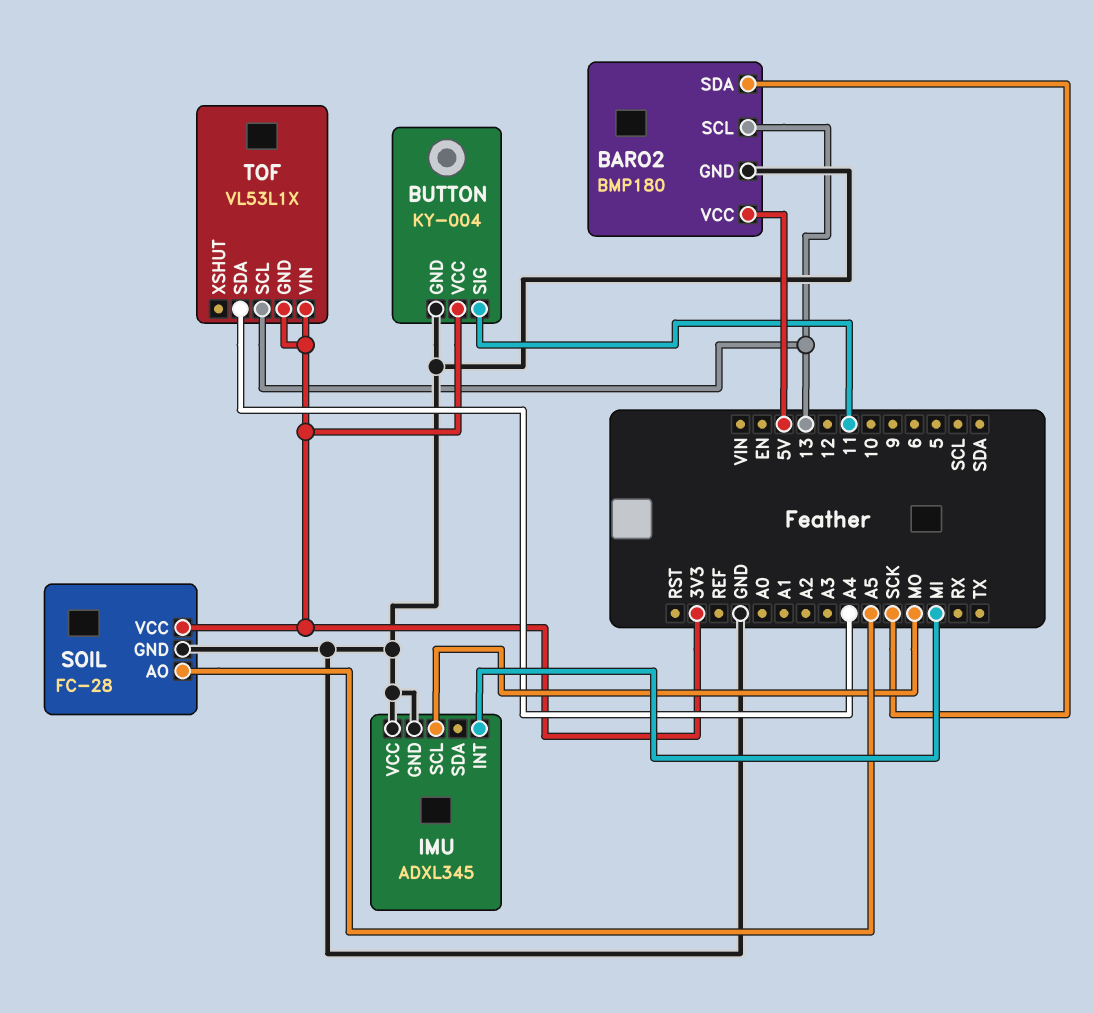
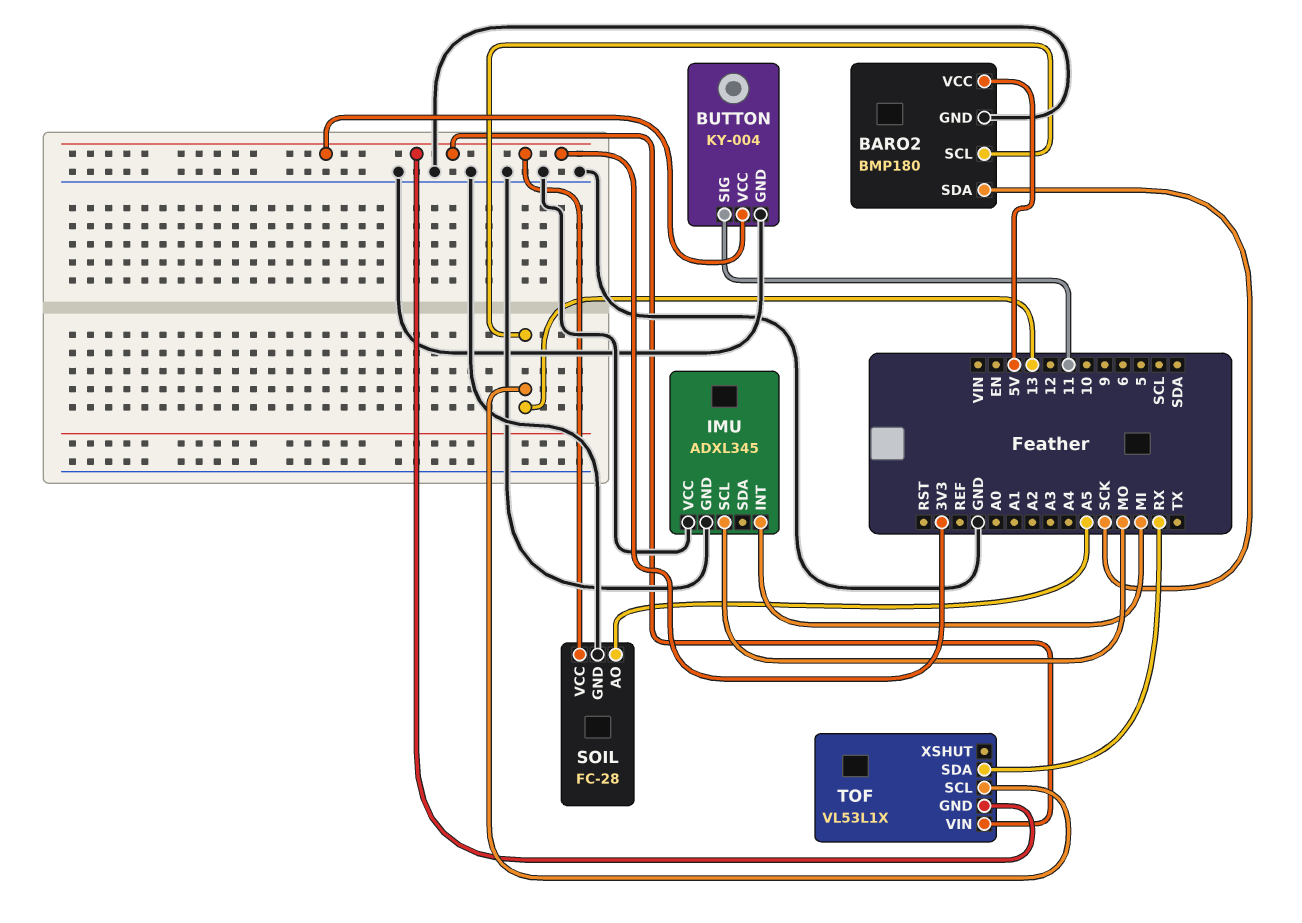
TOF pin SDA: A4 -> RX

